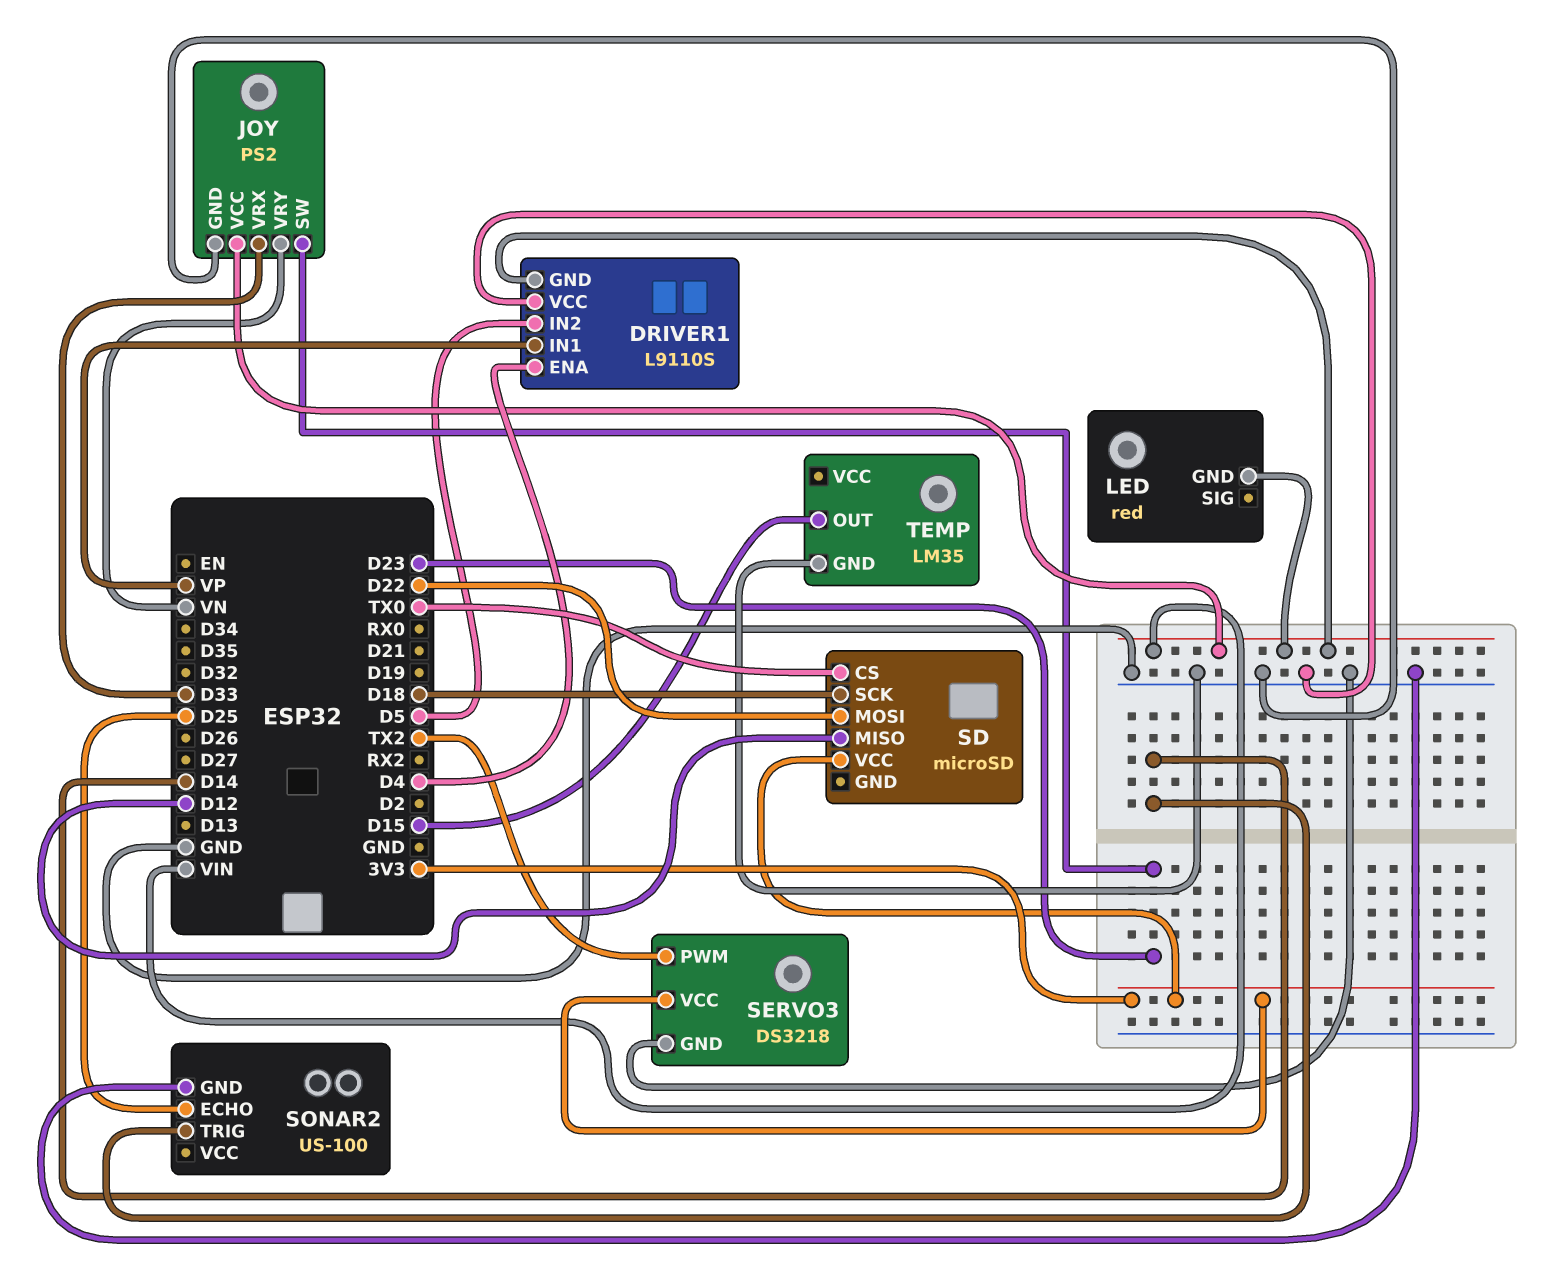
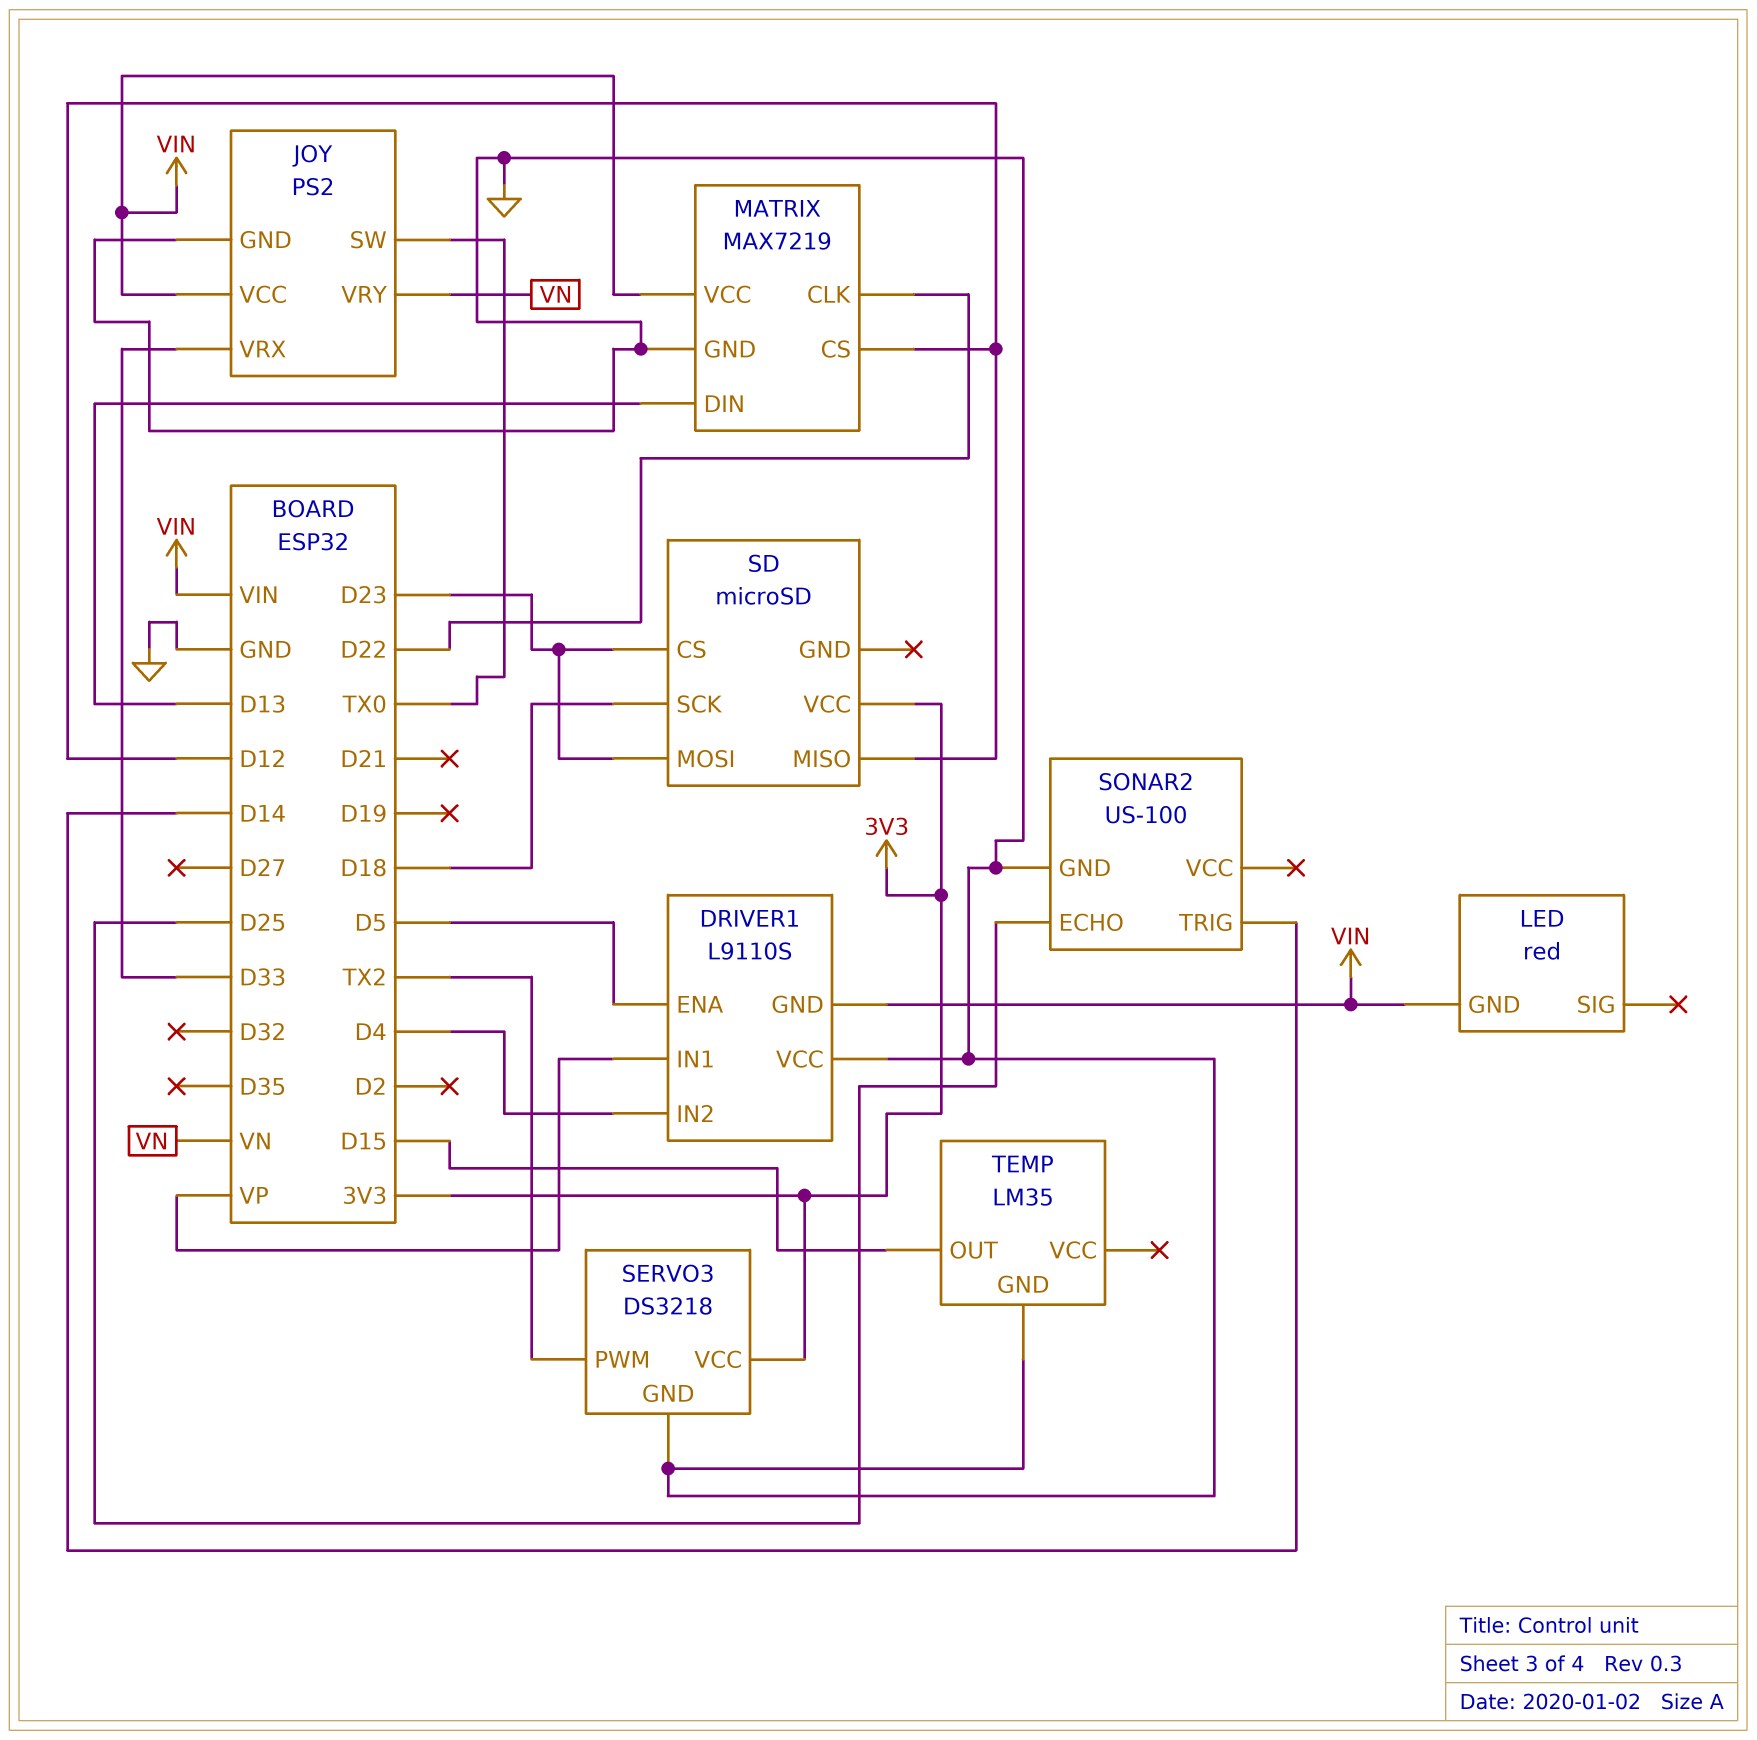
DRIVER1 pin ENA: D4 -> D5
DRIVER1 pin IN2: D5 -> D4
JOY pin SW: D23 -> TX0
MATRIX: none -> MAX7219
MATRIX pin CLK: none -> D22
MATRIX pin CS: none -> D12
MATRIX pin DIN: none -> D13
MATRIX pin GND: none -> GND
MATRIX pin VCC: none -> VIN
SD pin CS: TX0 -> D23
SD pin MOSI: D22 -> D23

